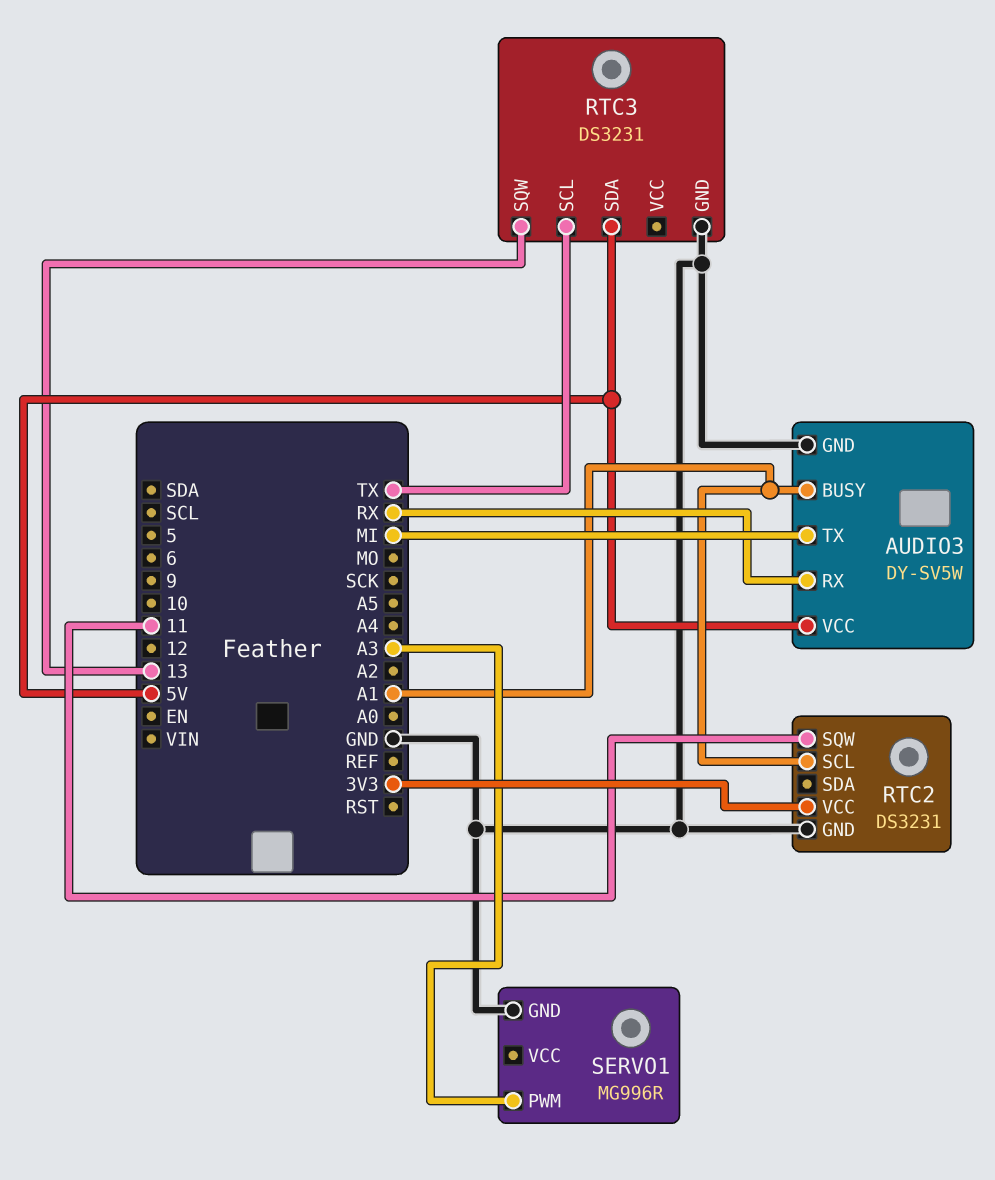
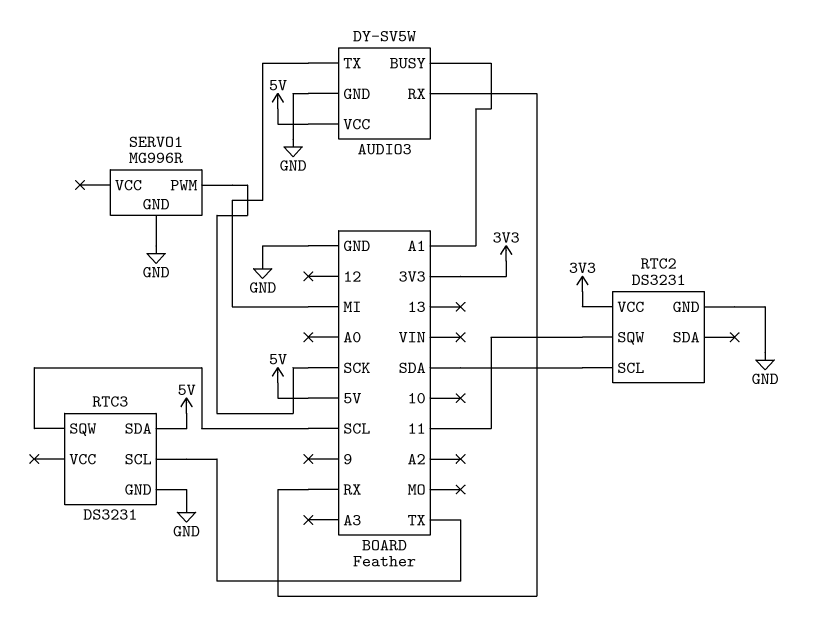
RTC2 pin SCL: A1 -> SDA
RTC3 pin SQW: 13 -> SCL
SERVO1 pin PWM: A3 -> SCK

